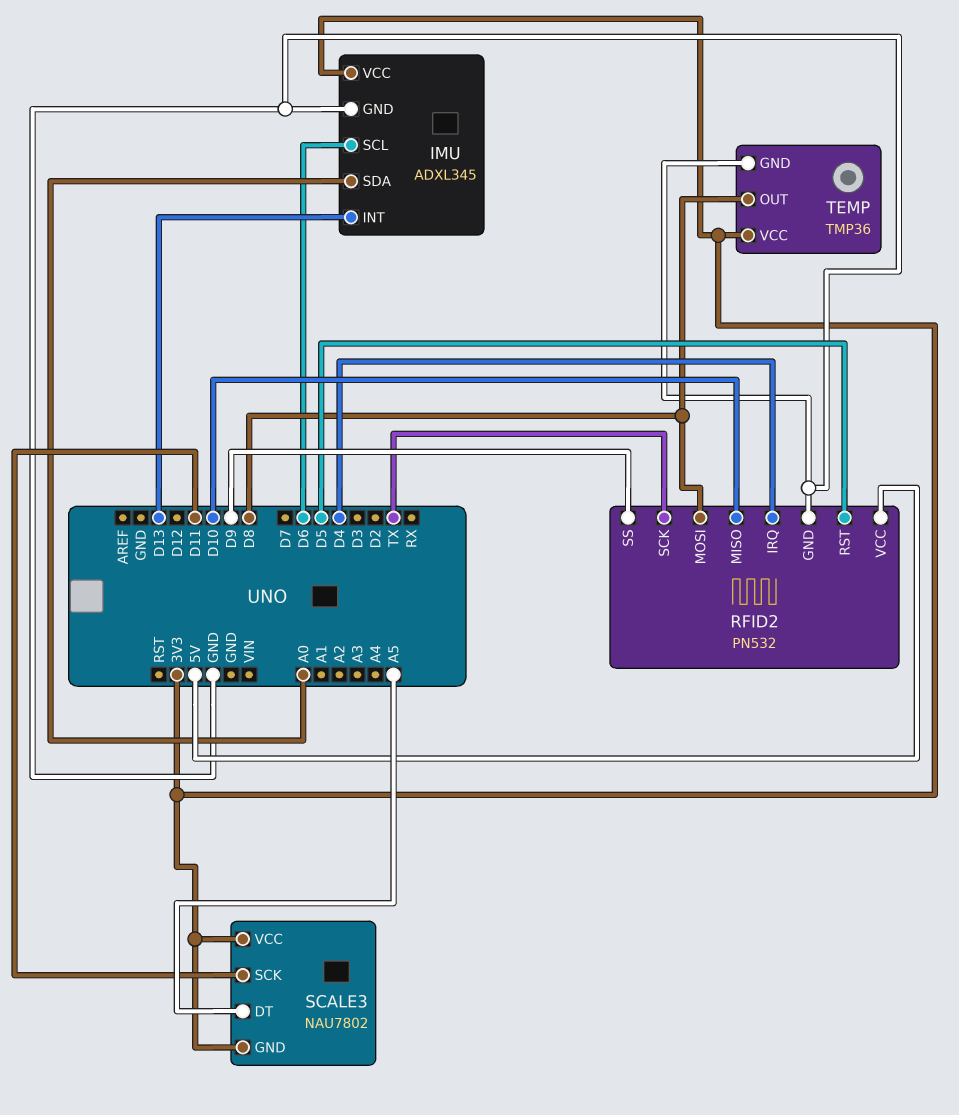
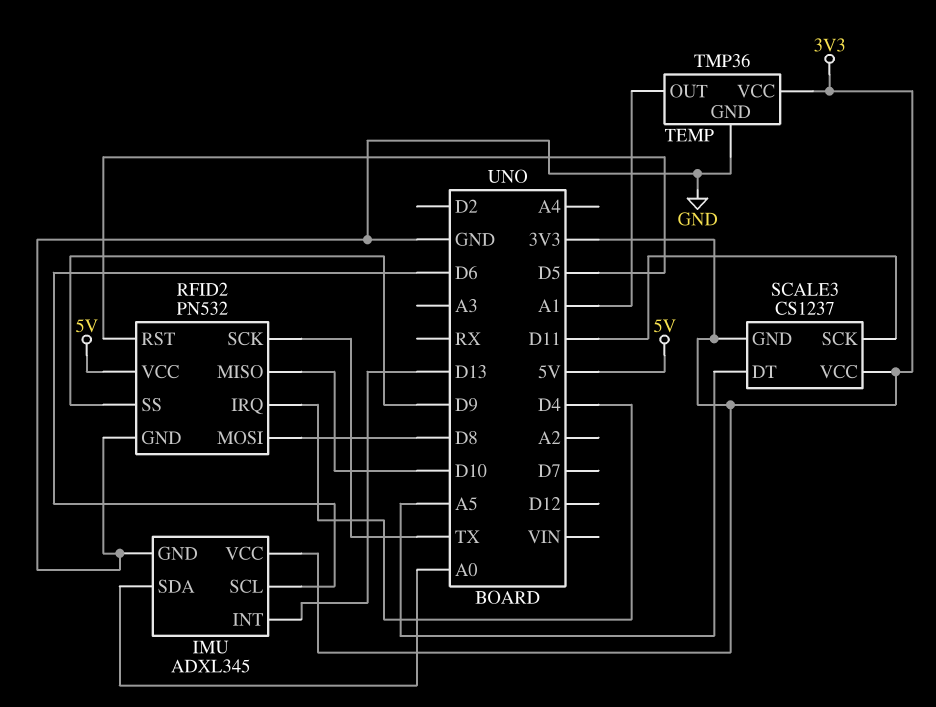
SCALE3: NAU7802 -> CS1237
TEMP pin OUT: D8 -> A1

